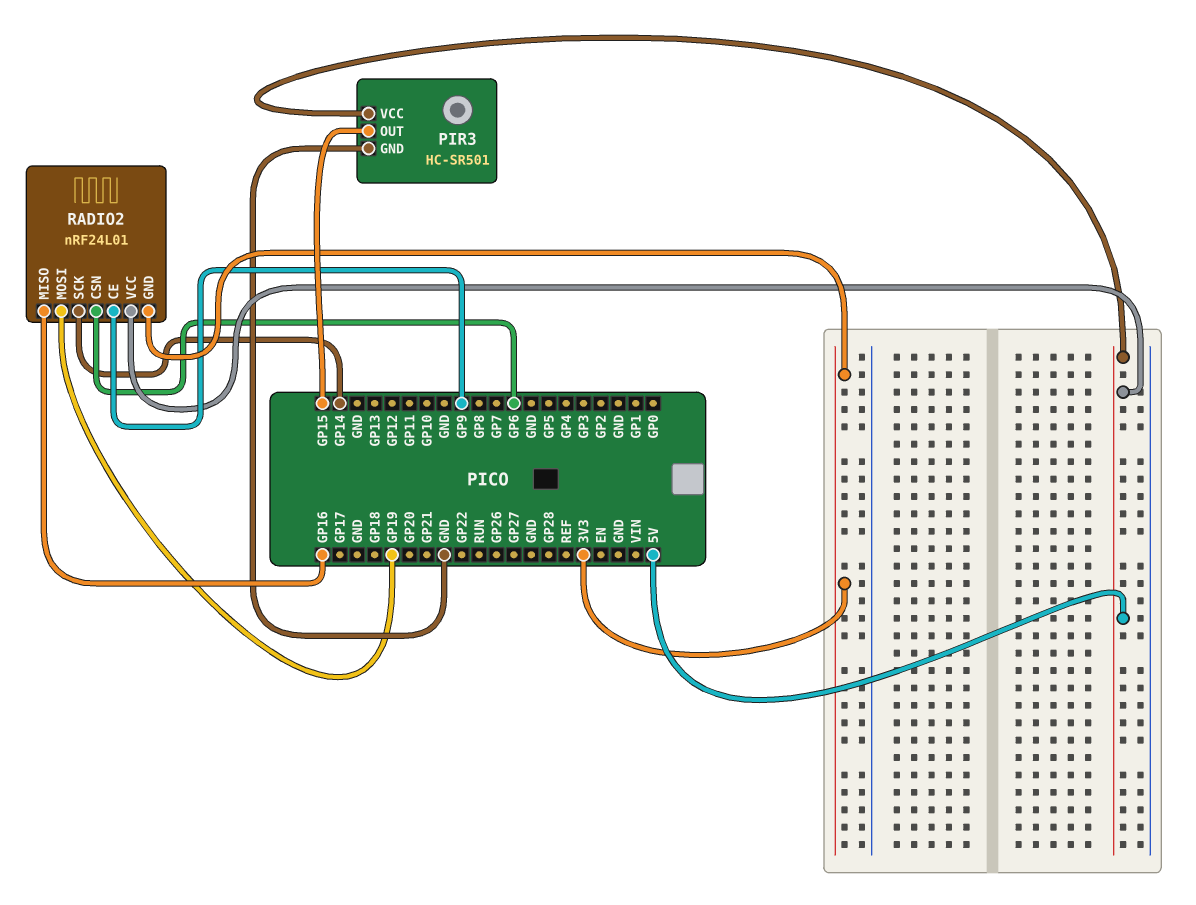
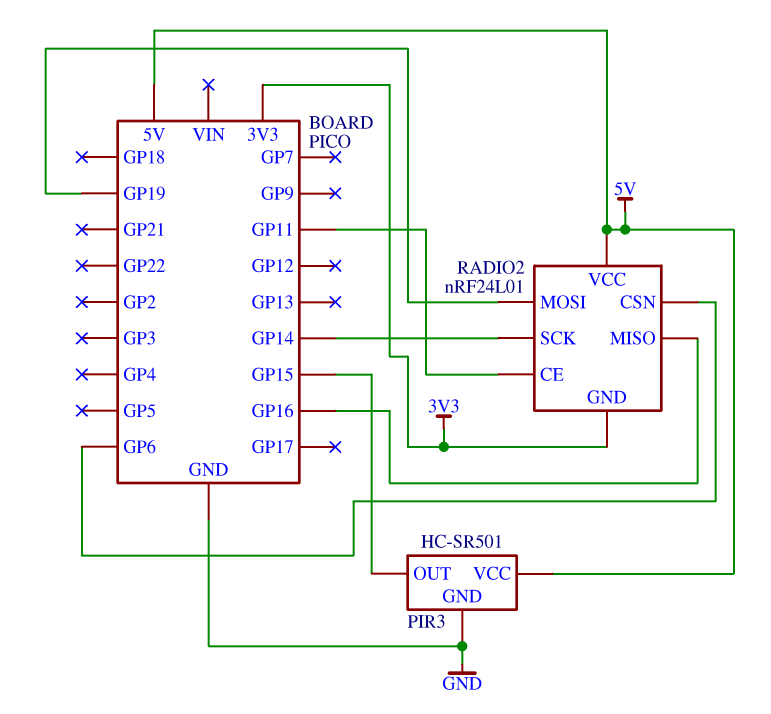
RADIO2 pin CE: GP9 -> GP11

